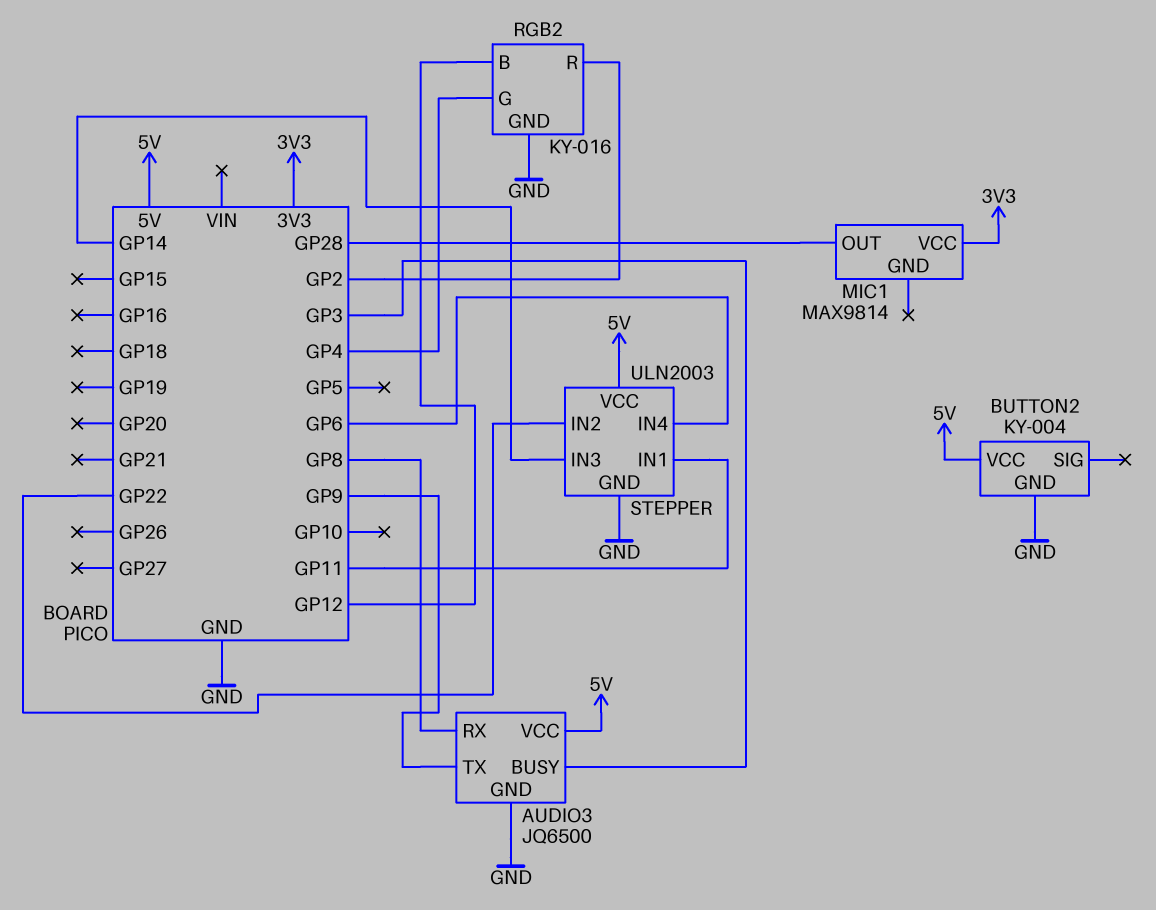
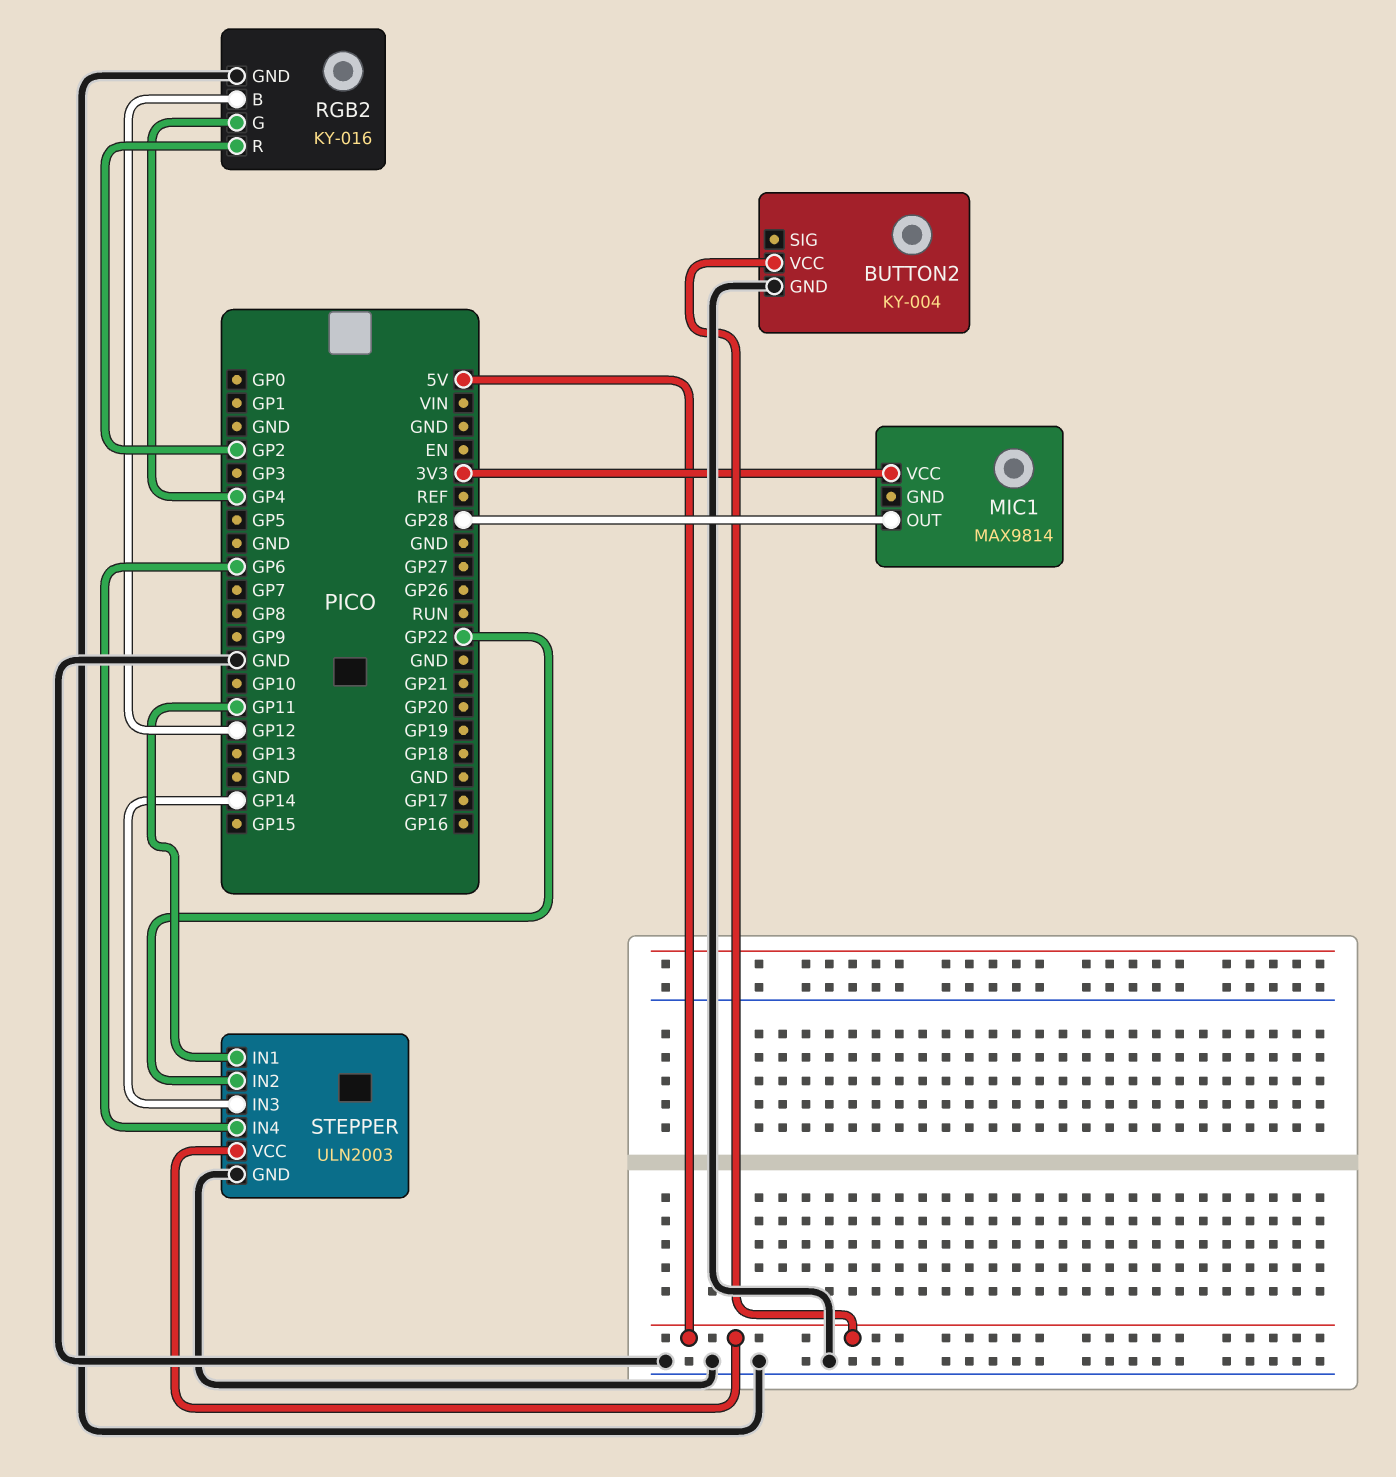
AUDIO3: JQ6500 -> none
AUDIO3 pin BUSY: GP3 -> none
AUDIO3 pin GND: GND -> none
AUDIO3 pin RX: GP8 -> none
AUDIO3 pin TX: GP9 -> none
AUDIO3 pin VCC: 5V -> none

